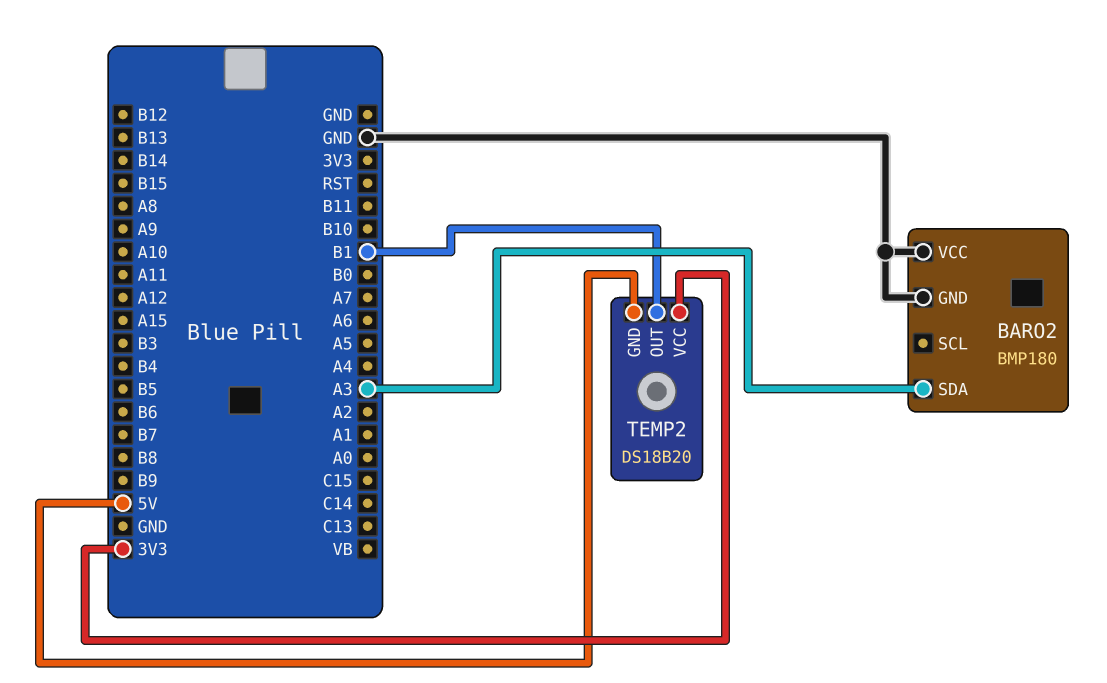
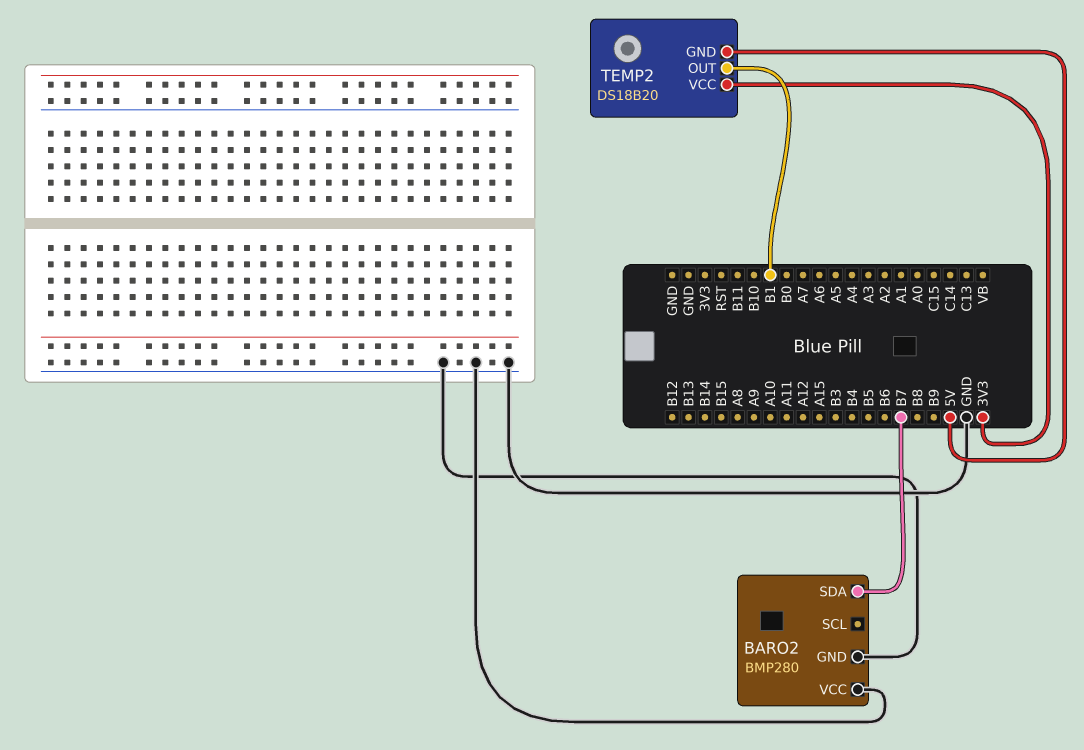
BARO2: BMP180 -> BMP280
BARO2 pin SDA: A3 -> B7

